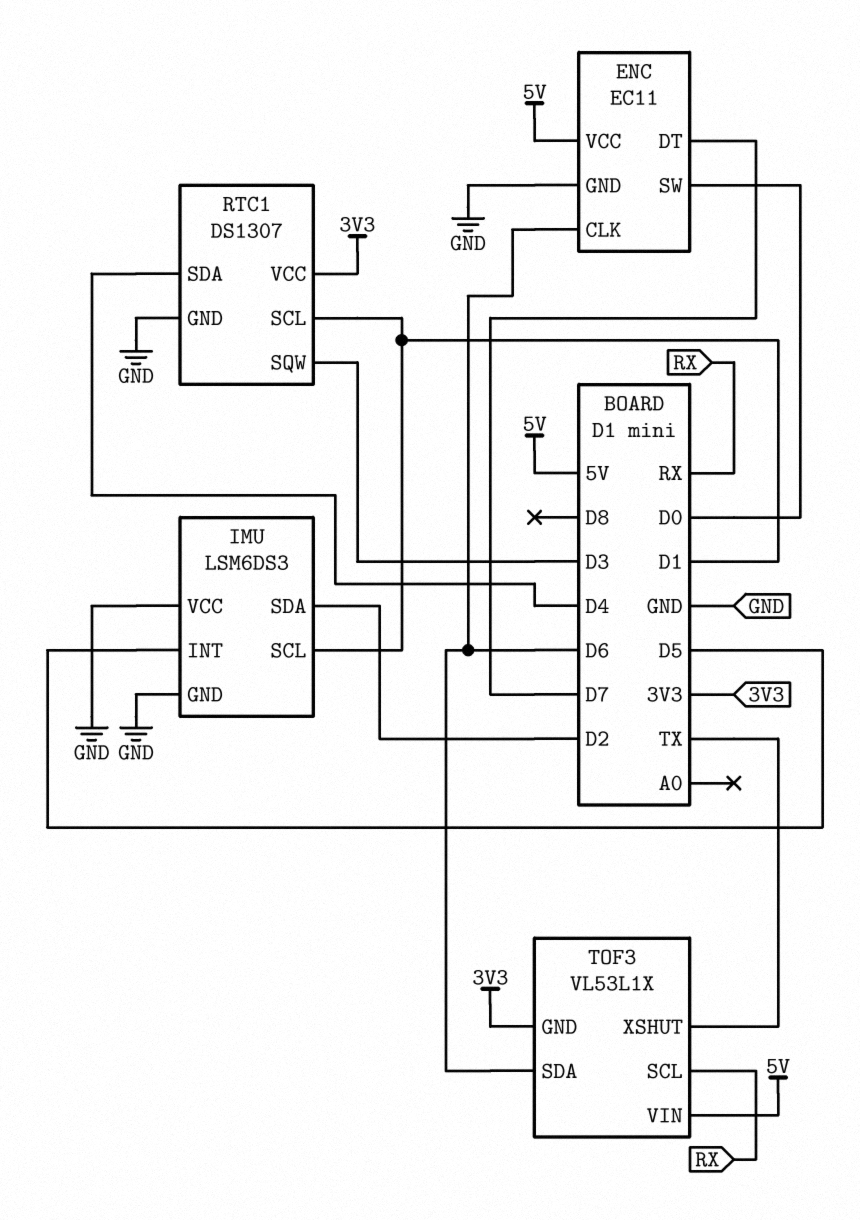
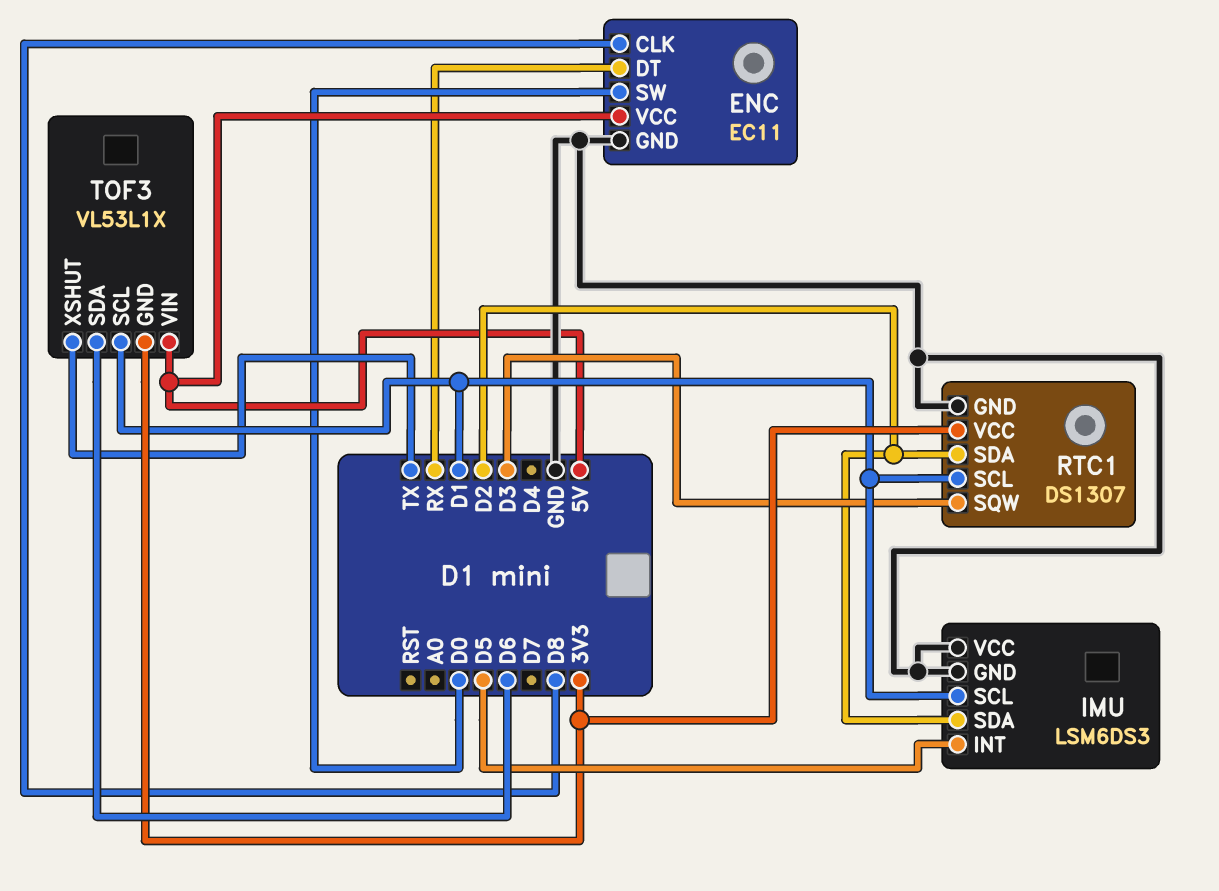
ENC pin CLK: D6 -> D8
ENC pin DT: D7 -> RX
RTC1 pin SDA: D4 -> D2
TOF3 pin SCL: RX -> D1

